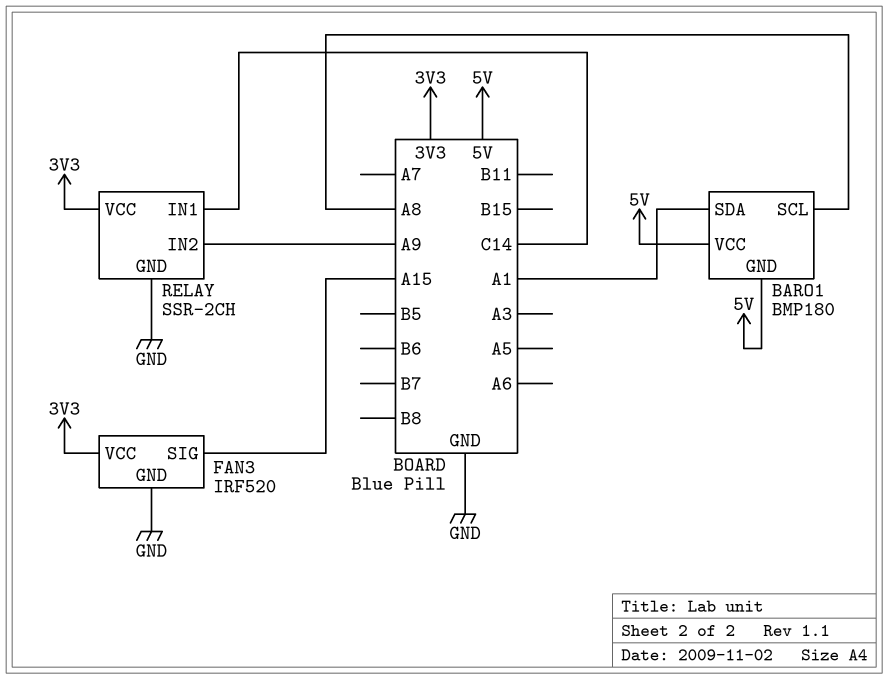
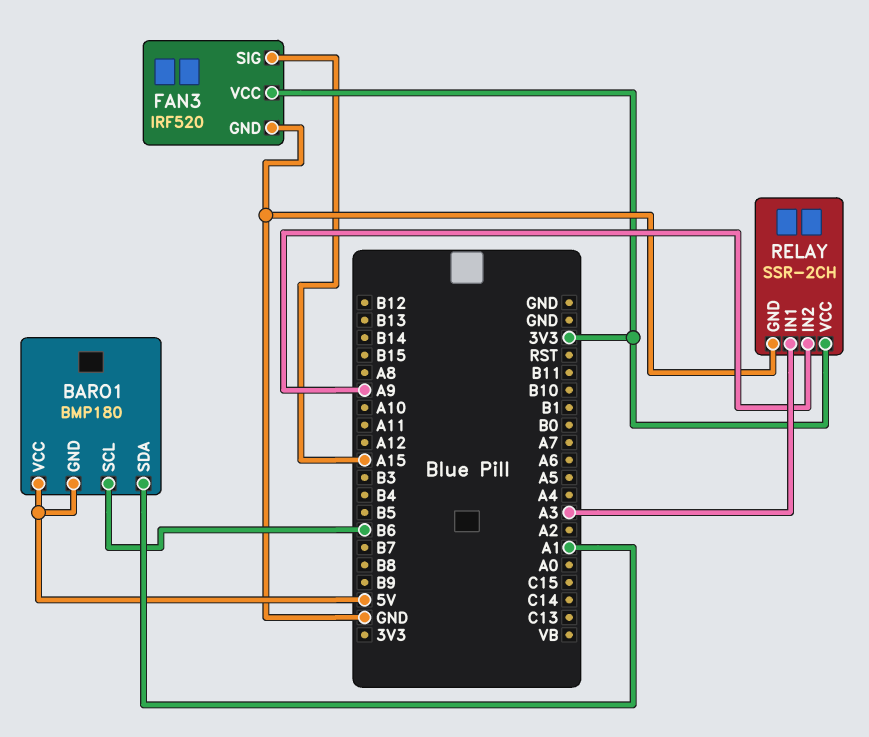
BARO1 pin SCL: A8 -> B6
RELAY pin IN1: C14 -> A3

